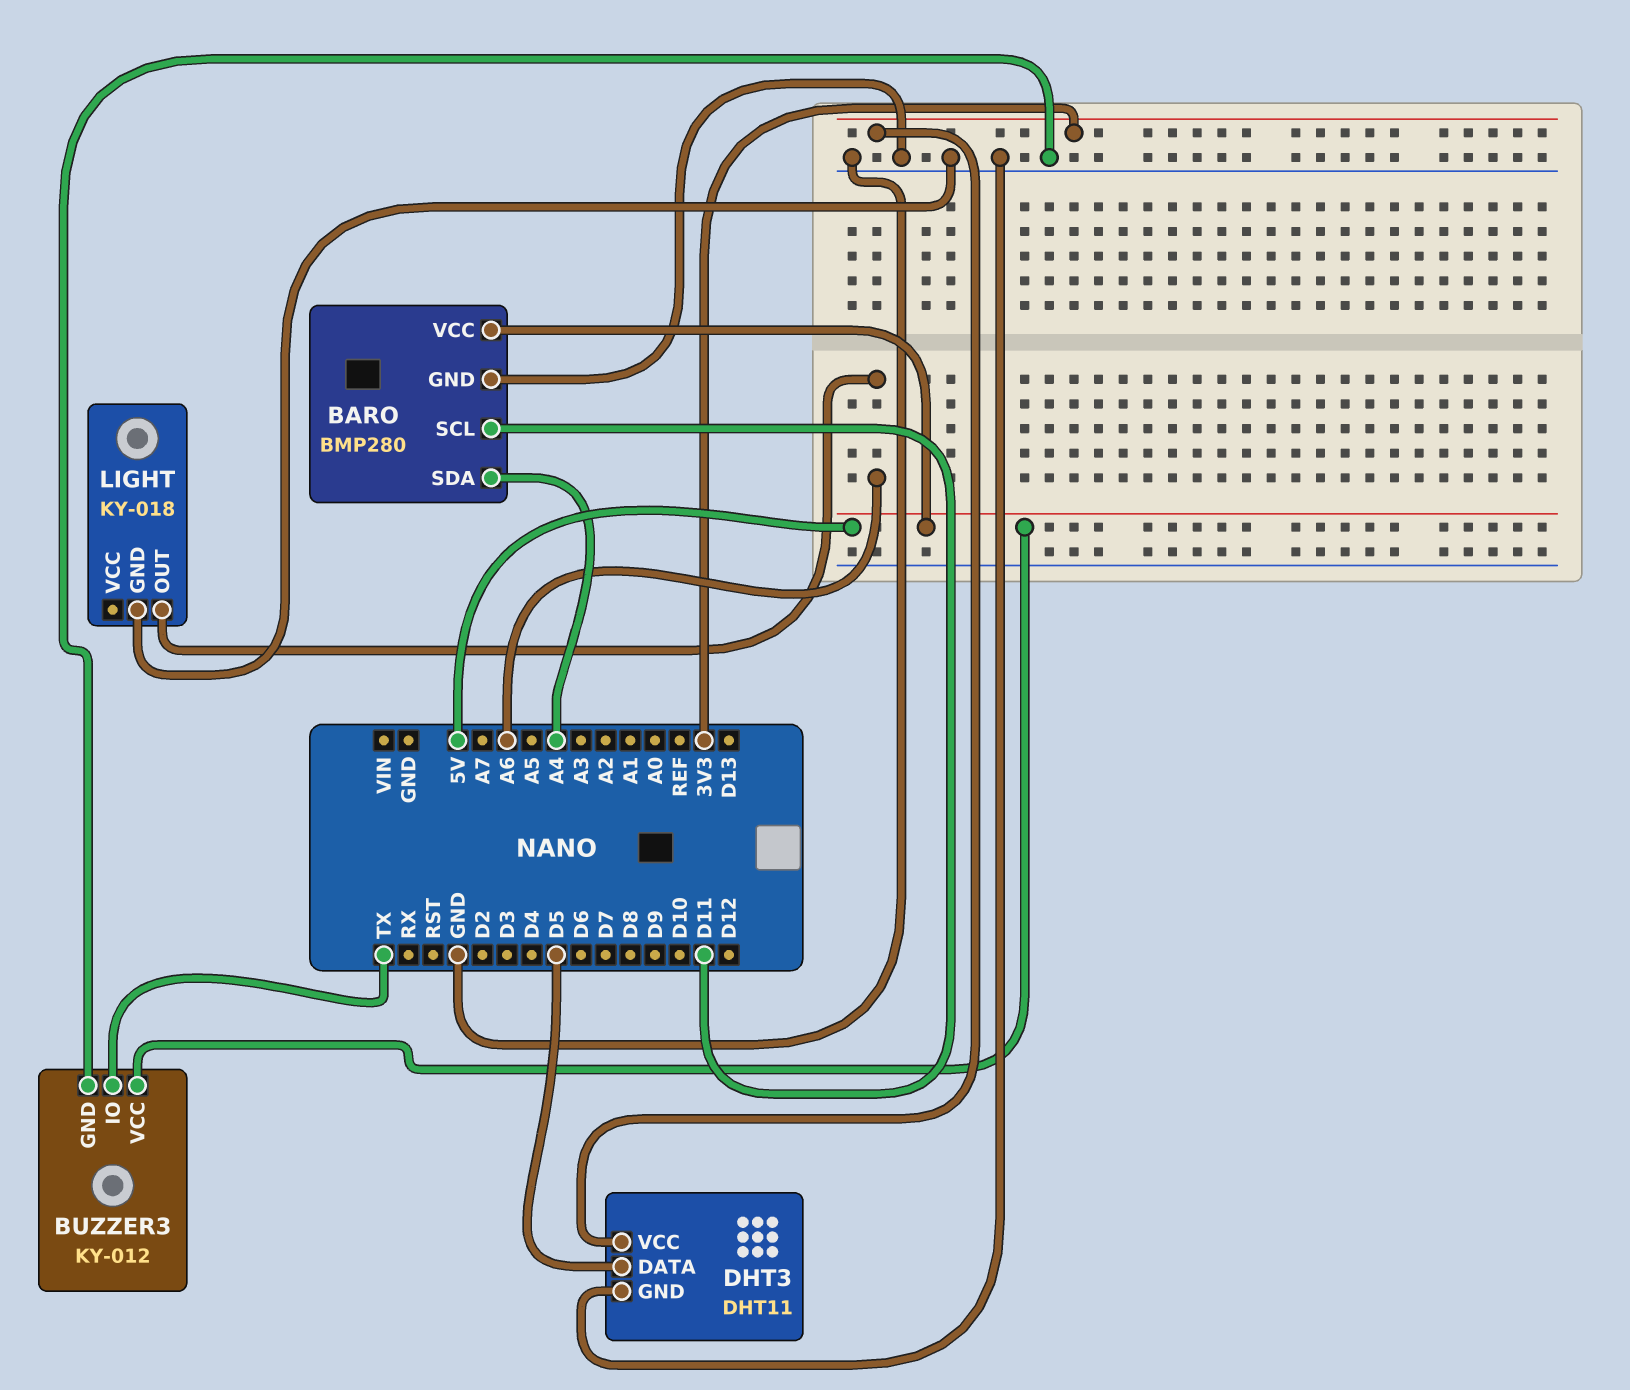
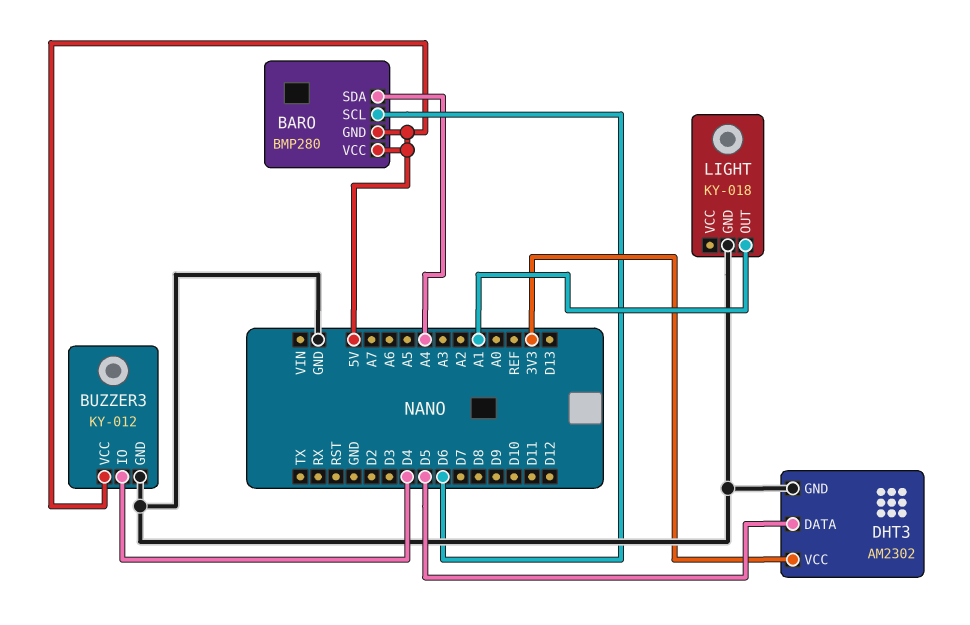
BARO pin GND: GND -> 5V
BARO pin SCL: D11 -> D6
BUZZER3 pin IO: TX -> D4
DHT3: DHT11 -> AM2302
LIGHT pin OUT: A6 -> A1

